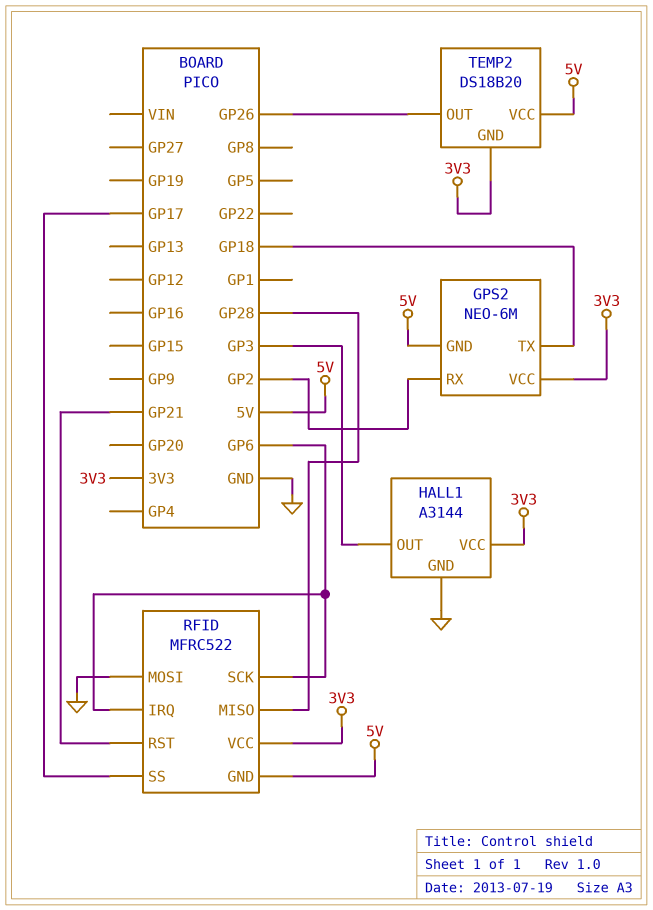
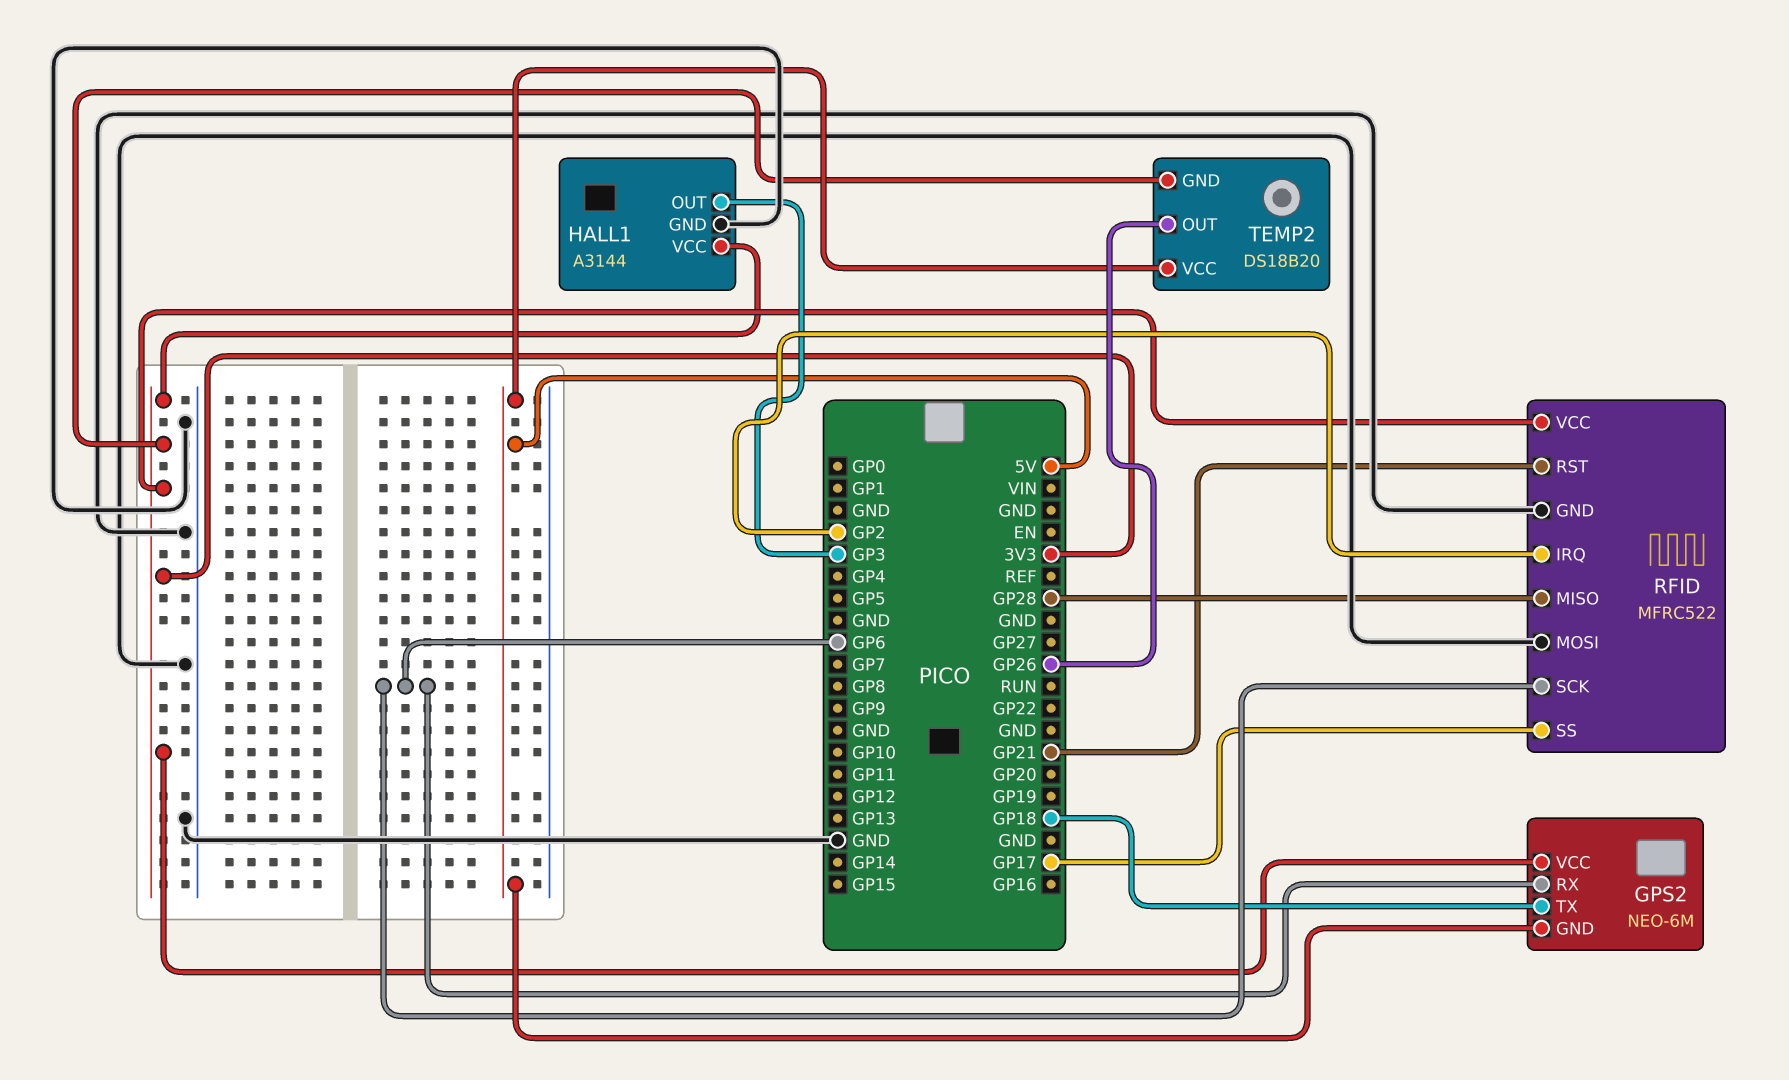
GPS2 pin RX: GP2 -> GP6
RFID pin GND: 5V -> GND
RFID pin IRQ: GP6 -> GP2

